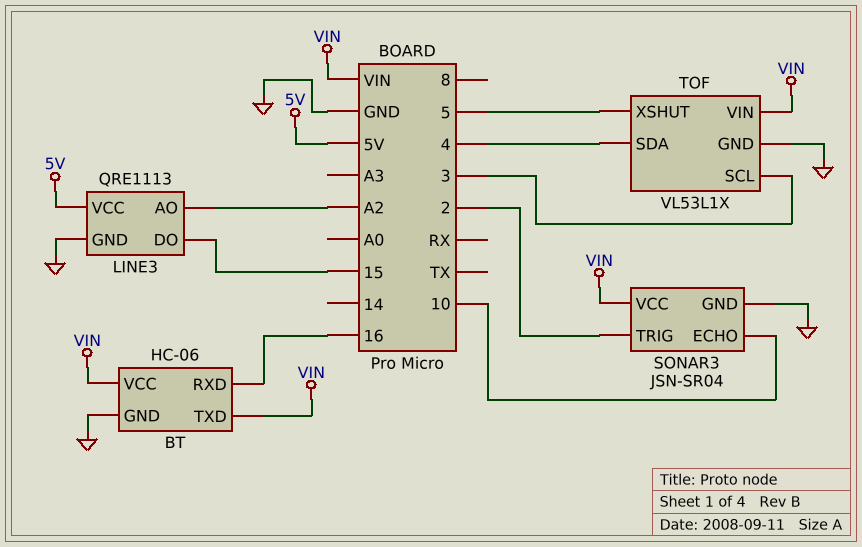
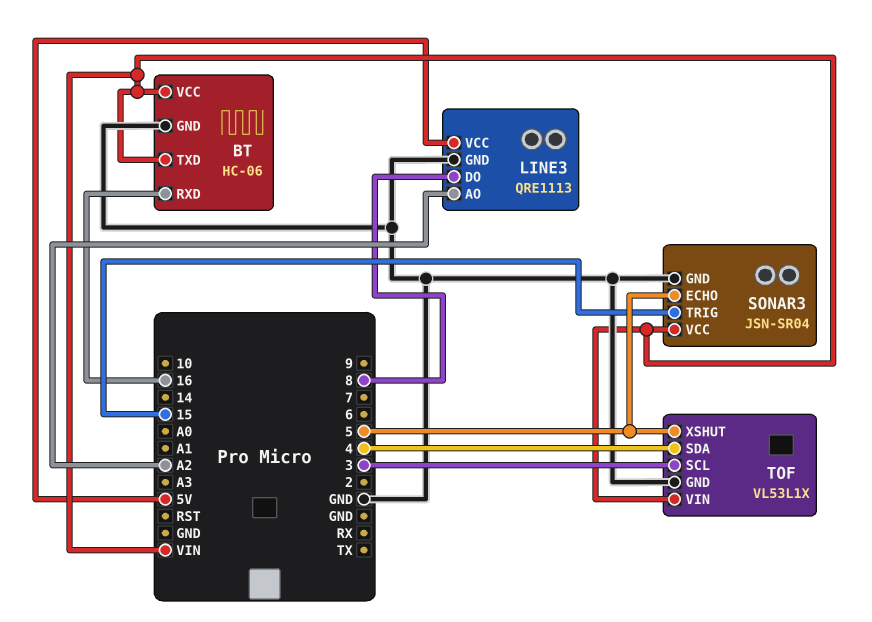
LINE3 pin DO: 15 -> 8
SONAR3 pin ECHO: 10 -> 5
SONAR3 pin TRIG: 2 -> 15

